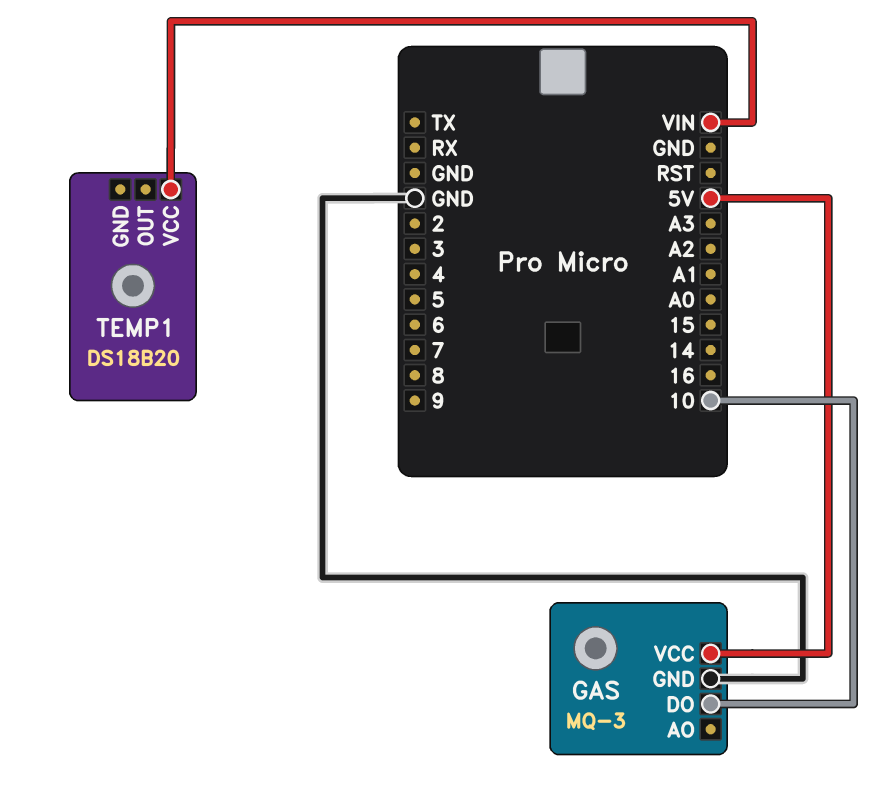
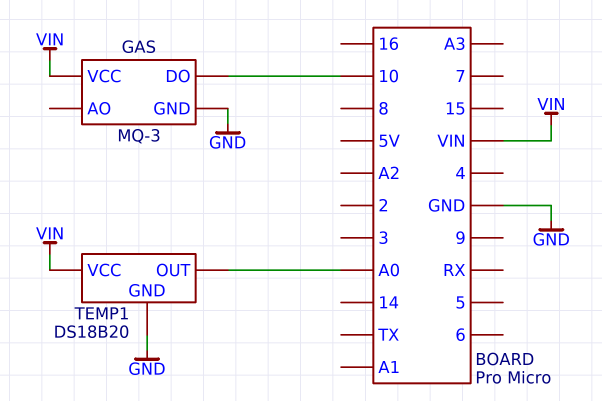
GAS pin VCC: 5V -> VIN
TEMP1 pin GND: none -> GND
TEMP1 pin OUT: none -> A0

